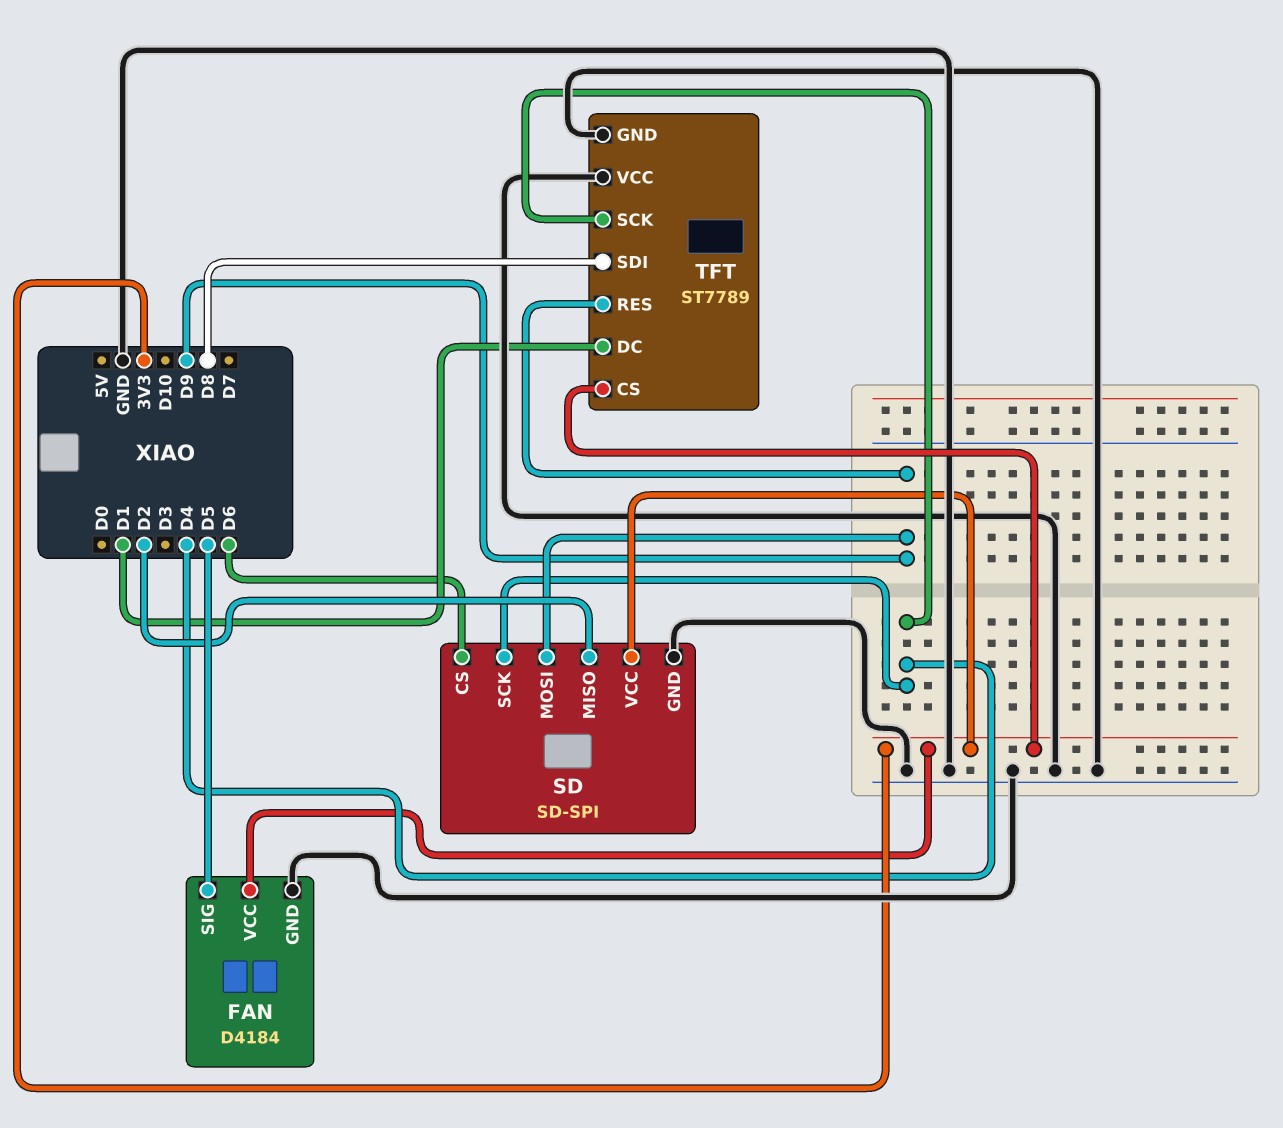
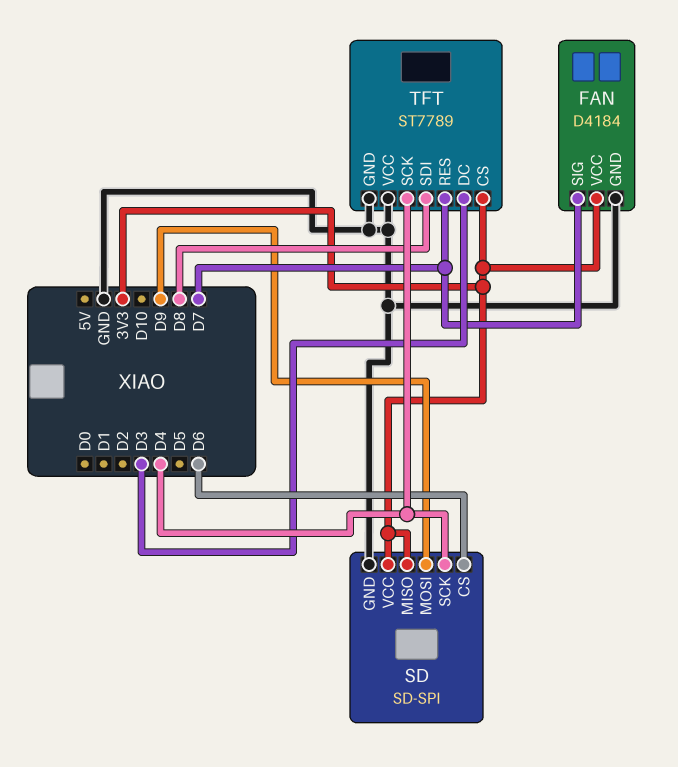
FAN pin SIG: D5 -> D7
SD pin MISO: D2 -> 3V3
TFT pin DC: D1 -> D3
TFT pin RES: D9 -> D7

